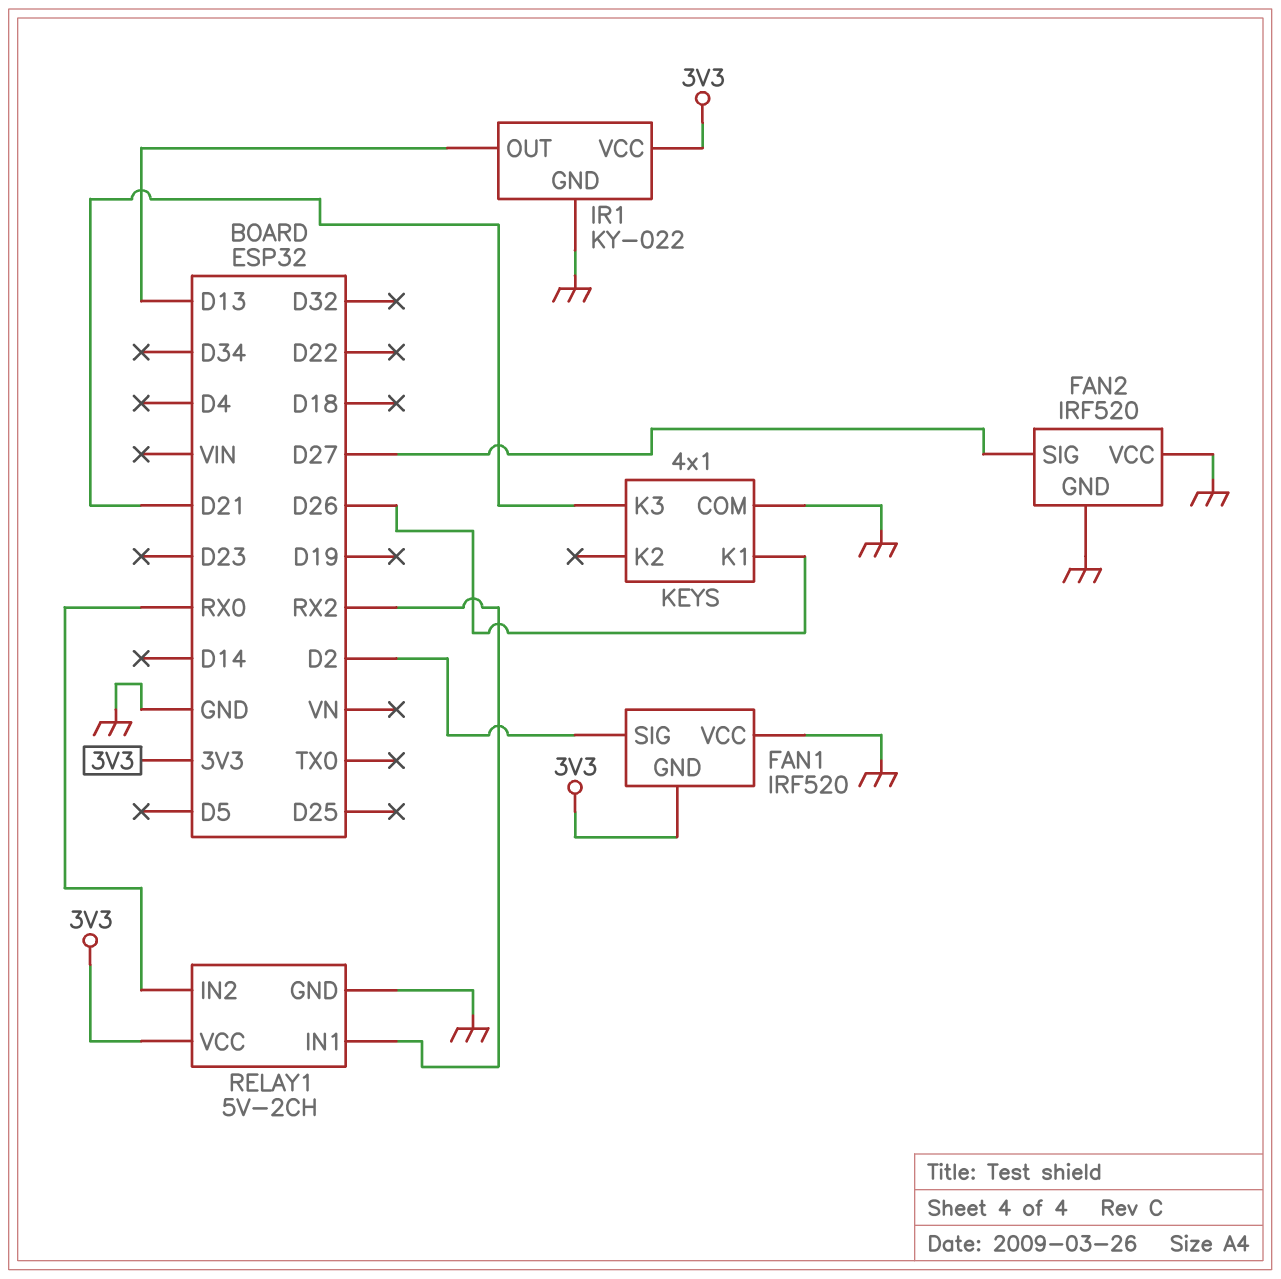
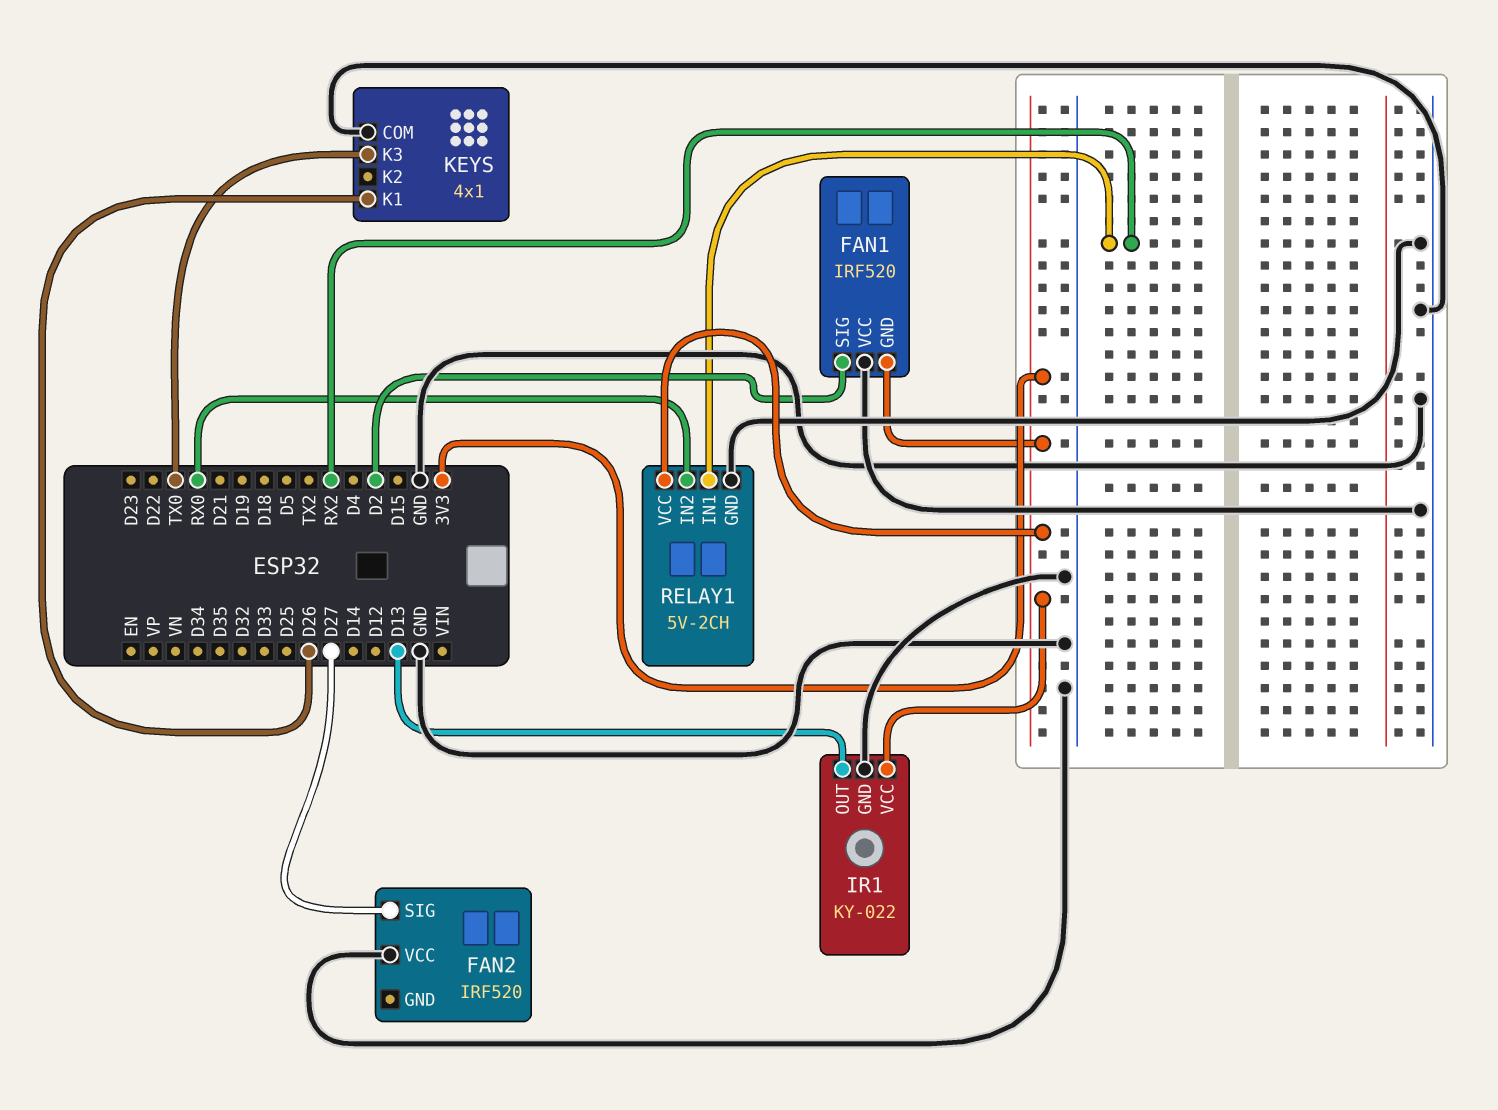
FAN2 pin GND: GND -> none
KEYS pin K3: D21 -> TX0

